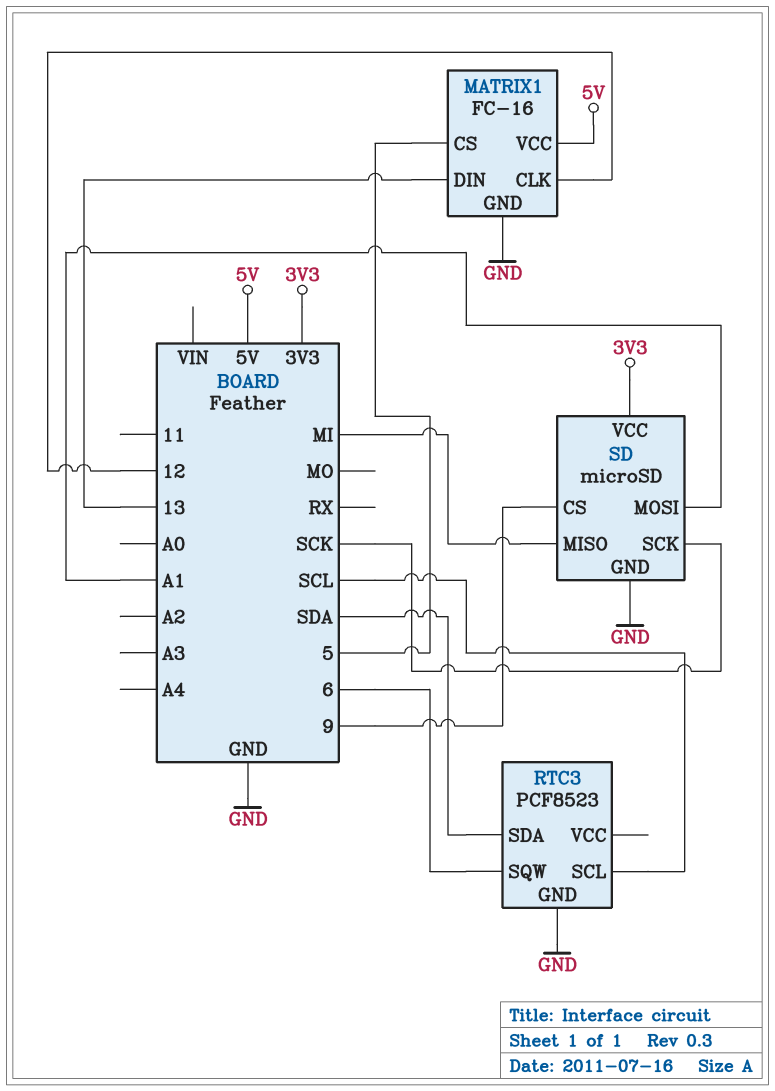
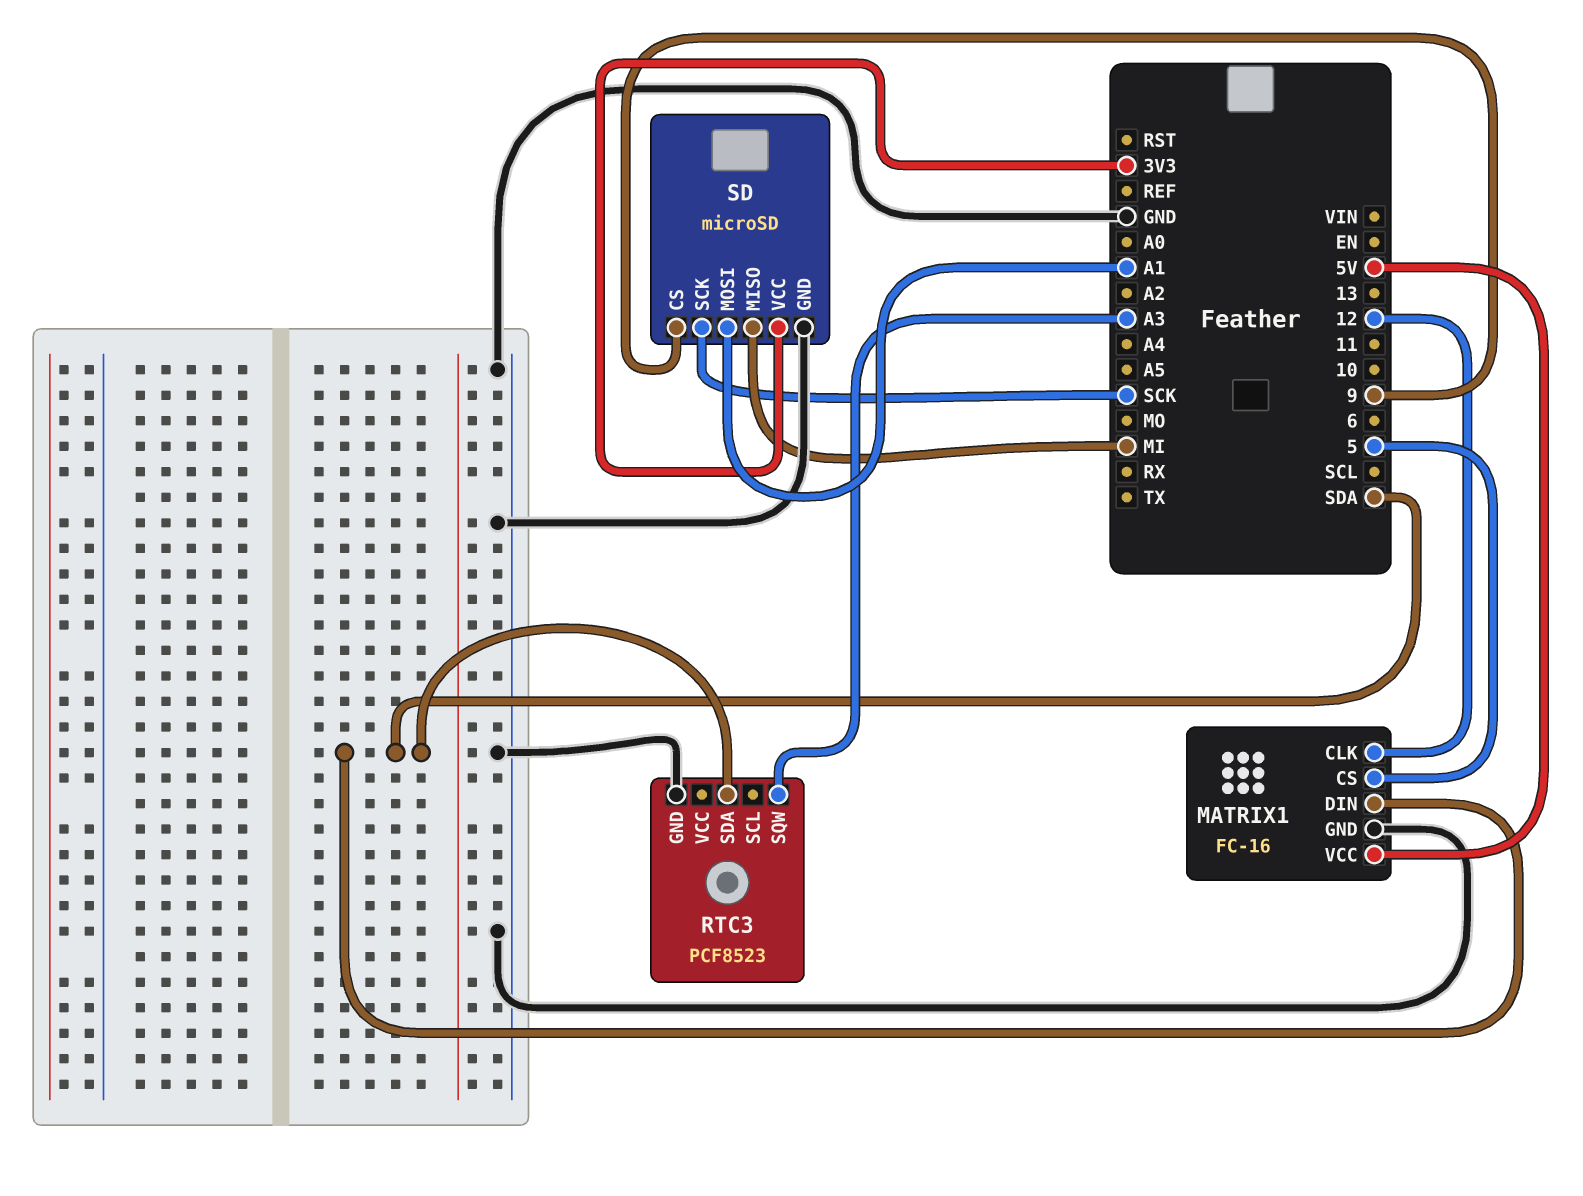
MATRIX1 pin DIN: 13 -> SDA
RTC3 pin SCL: SCL -> none
RTC3 pin SQW: 6 -> A3

